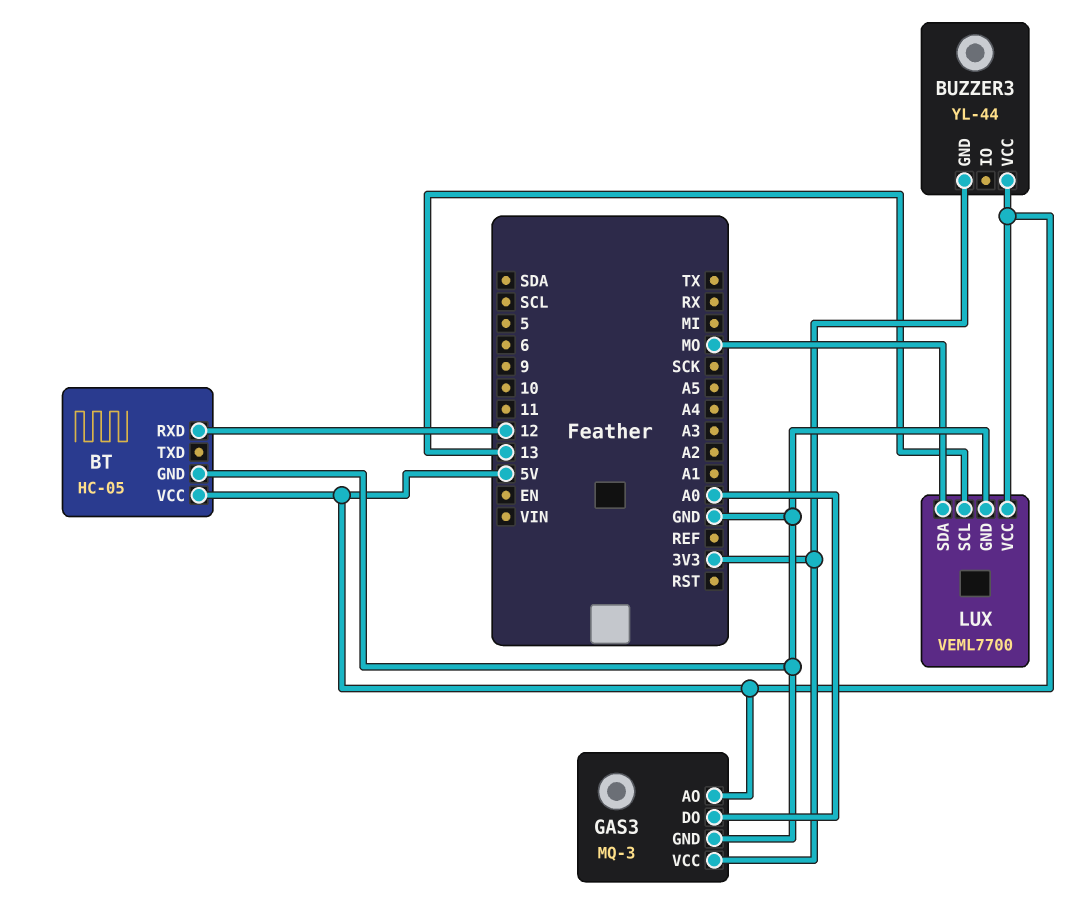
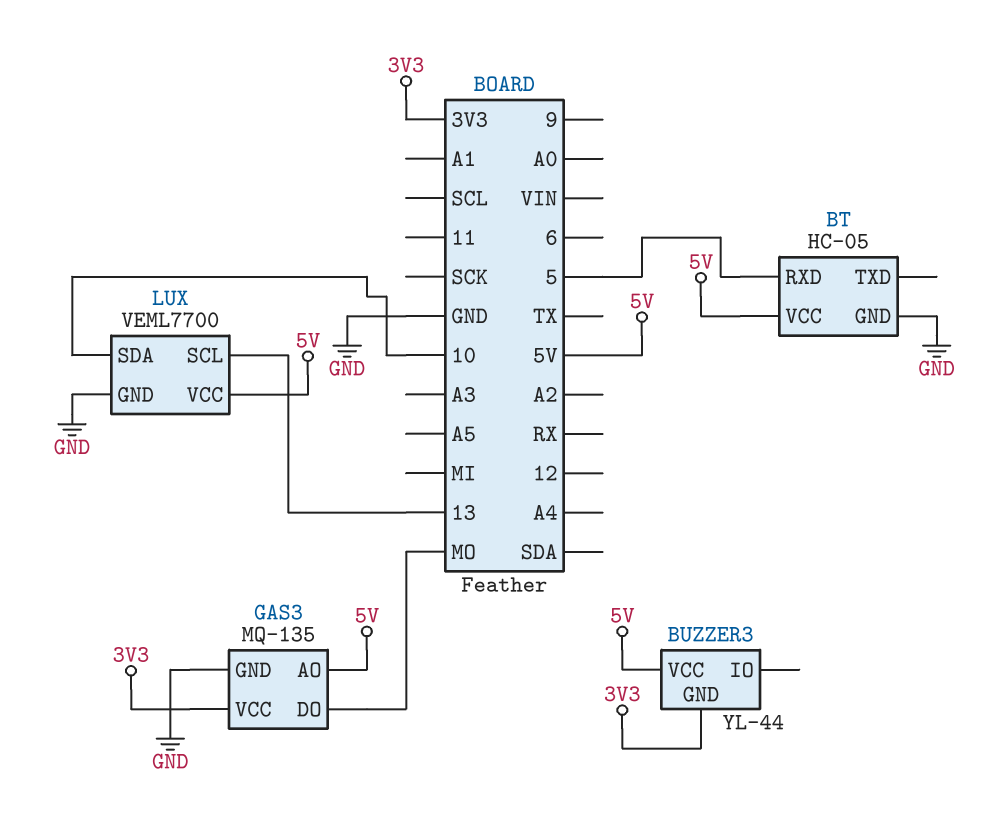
BT pin RXD: 12 -> 5
GAS3: MQ-3 -> MQ-135
GAS3 pin DO: A0 -> MO
LUX pin SDA: MO -> 10

